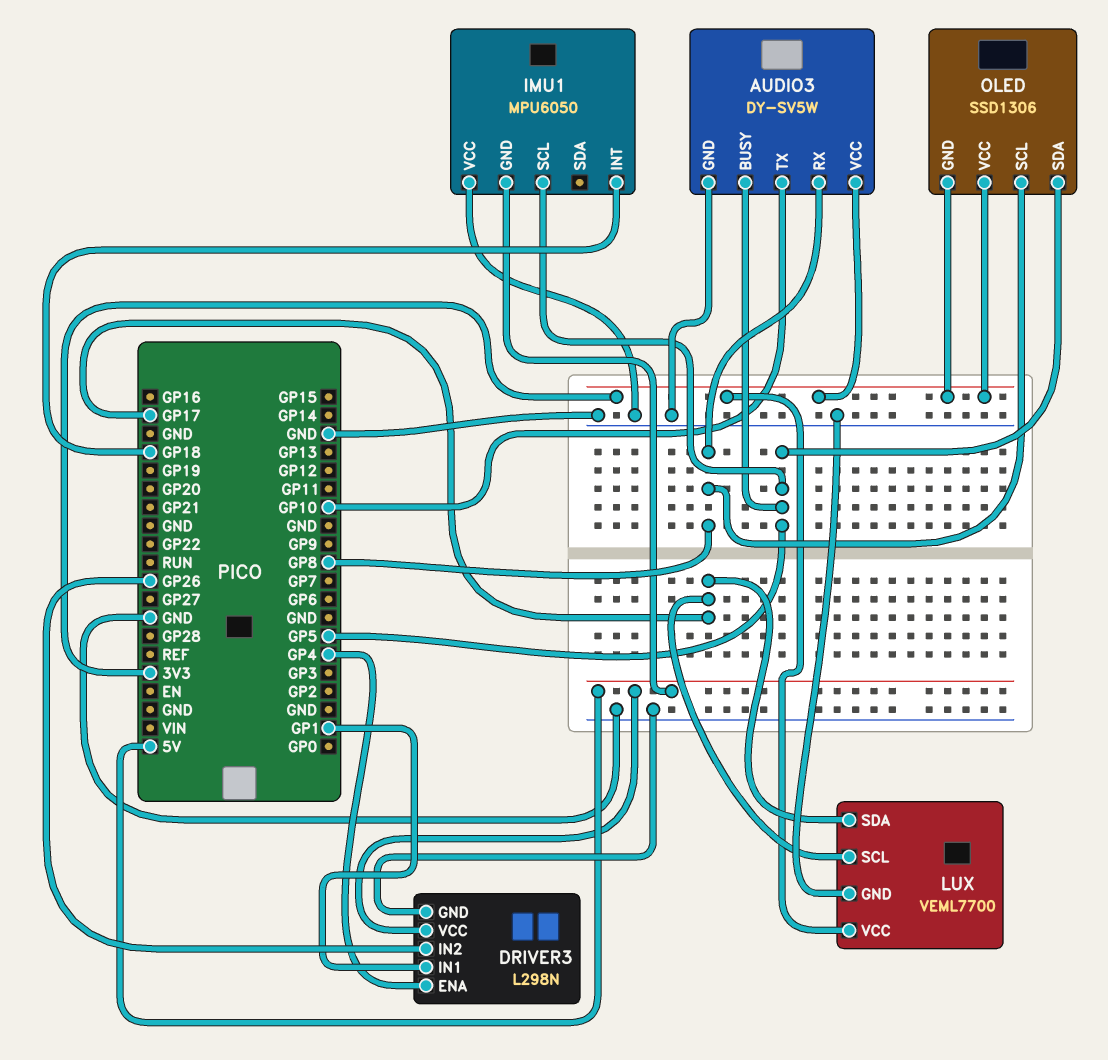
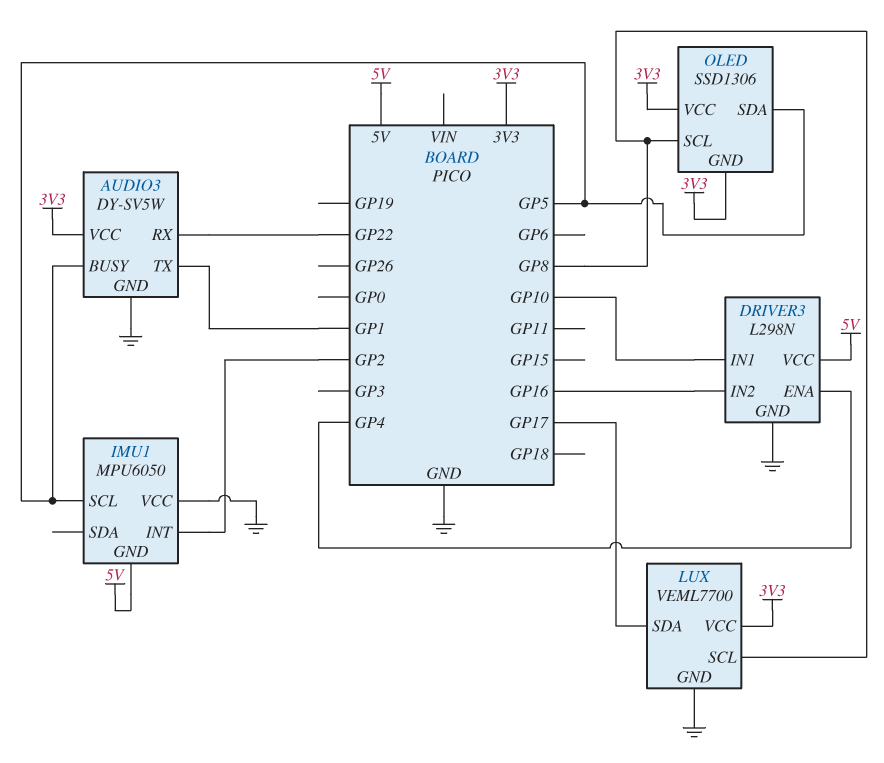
AUDIO3 pin RX: GP8 -> GP22
AUDIO3 pin TX: GP10 -> GP1
DRIVER3 pin IN1: GP1 -> GP10
DRIVER3 pin IN2: GP26 -> GP16
IMU1 pin INT: GP18 -> GP2
LUX pin SCL: GP17 -> GP8

